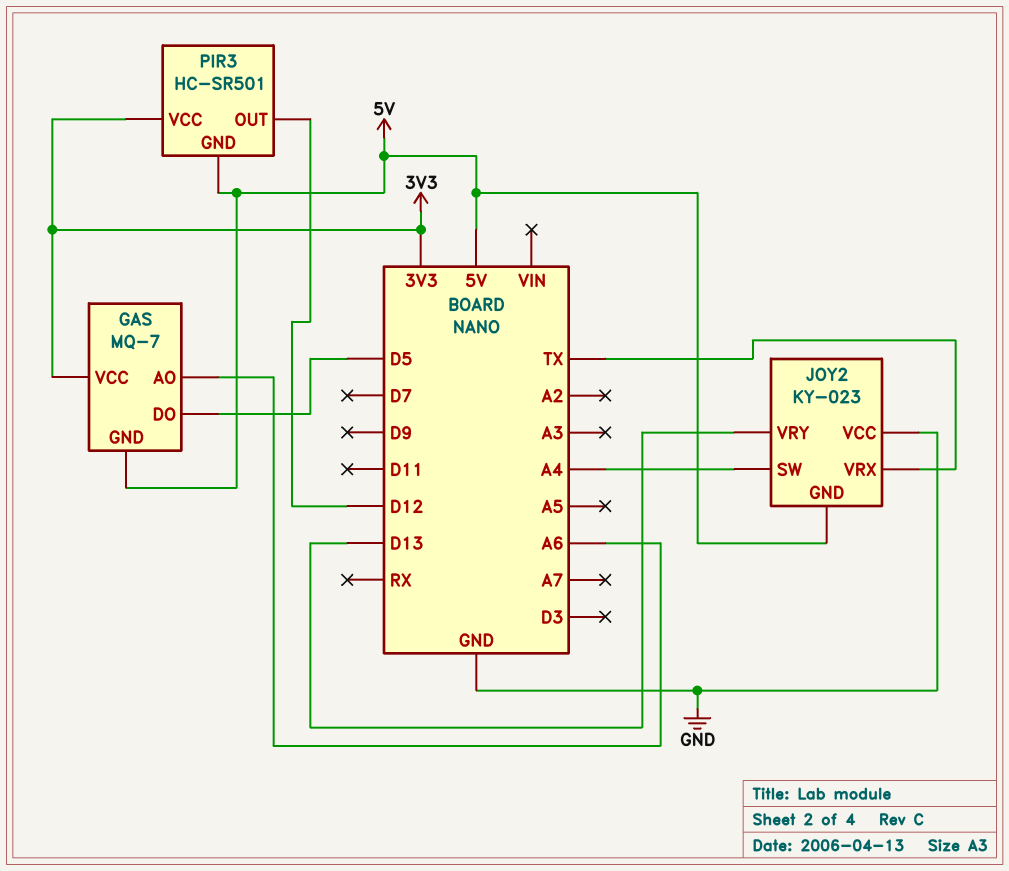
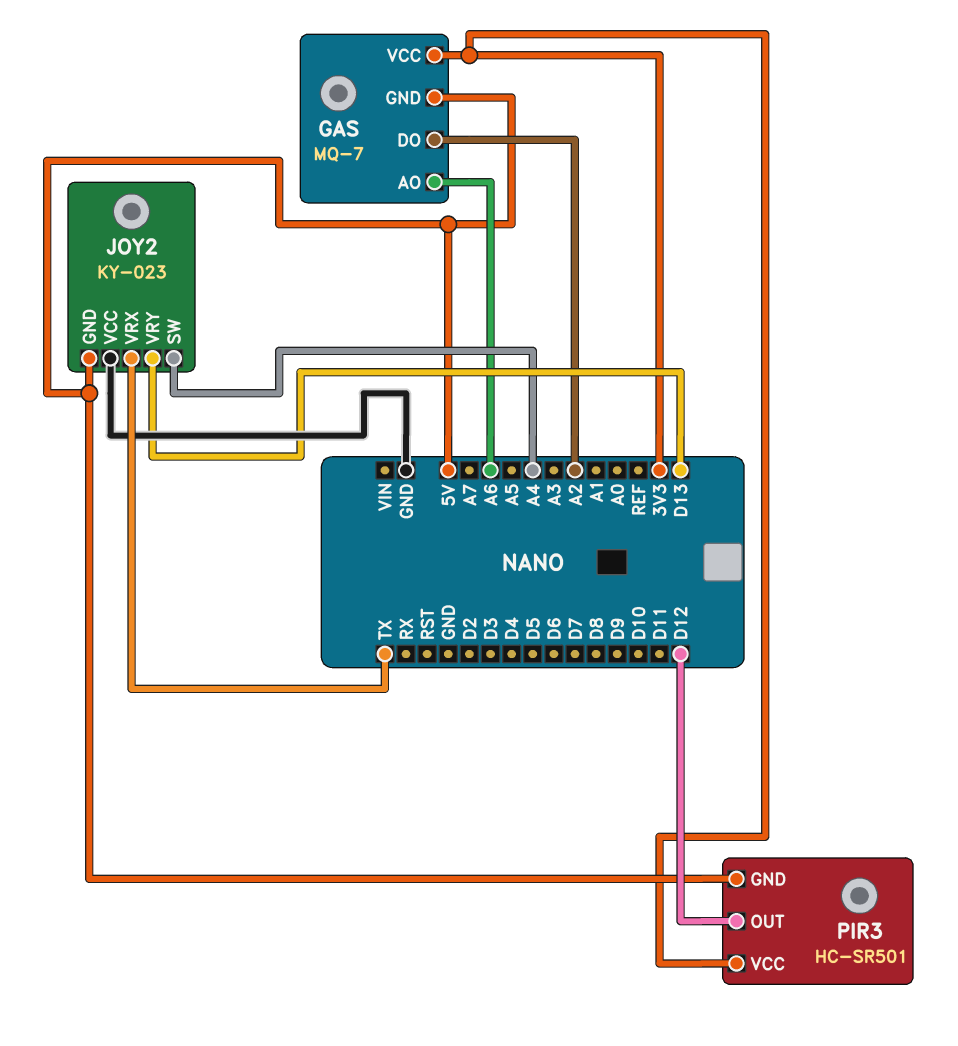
GAS pin DO: D5 -> A2

